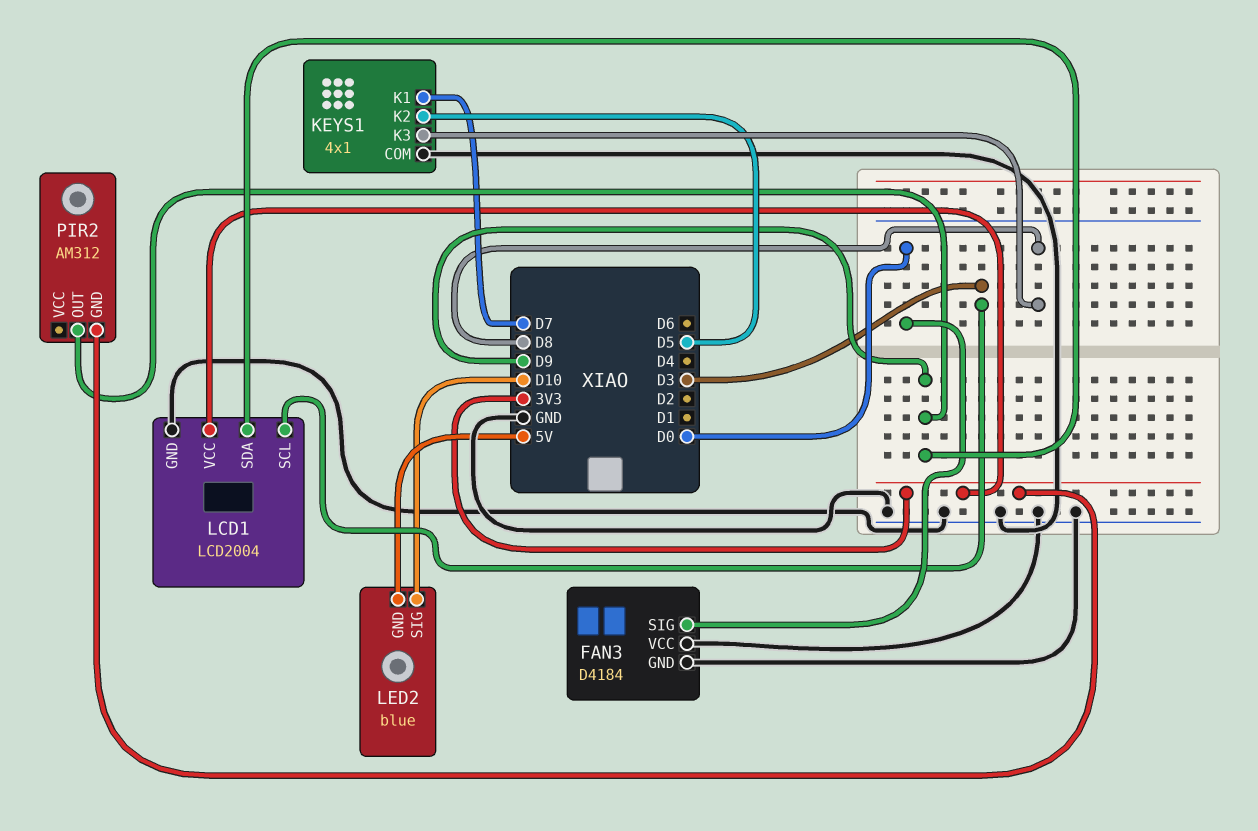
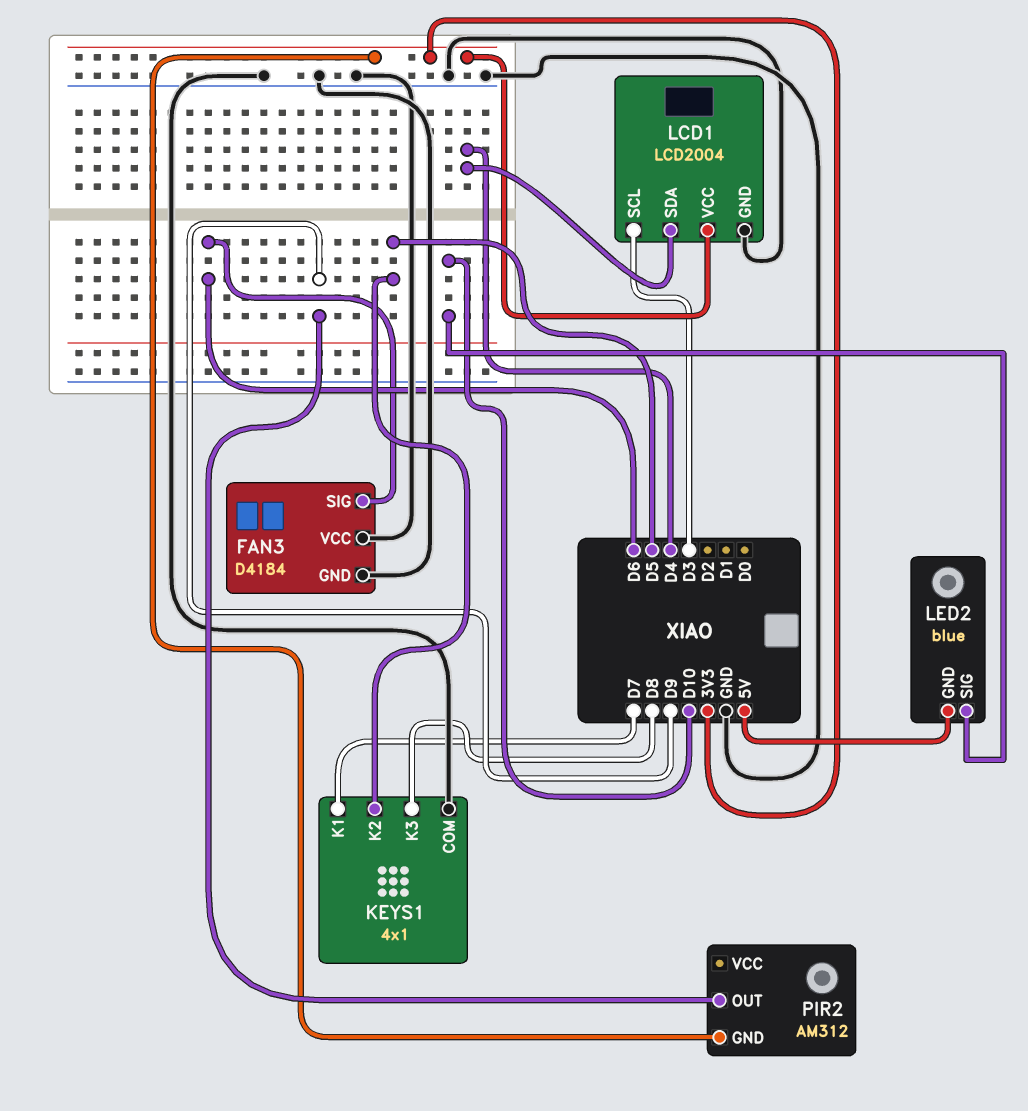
FAN3 pin SIG: D0 -> D6
LCD1 pin SDA: D9 -> D4

